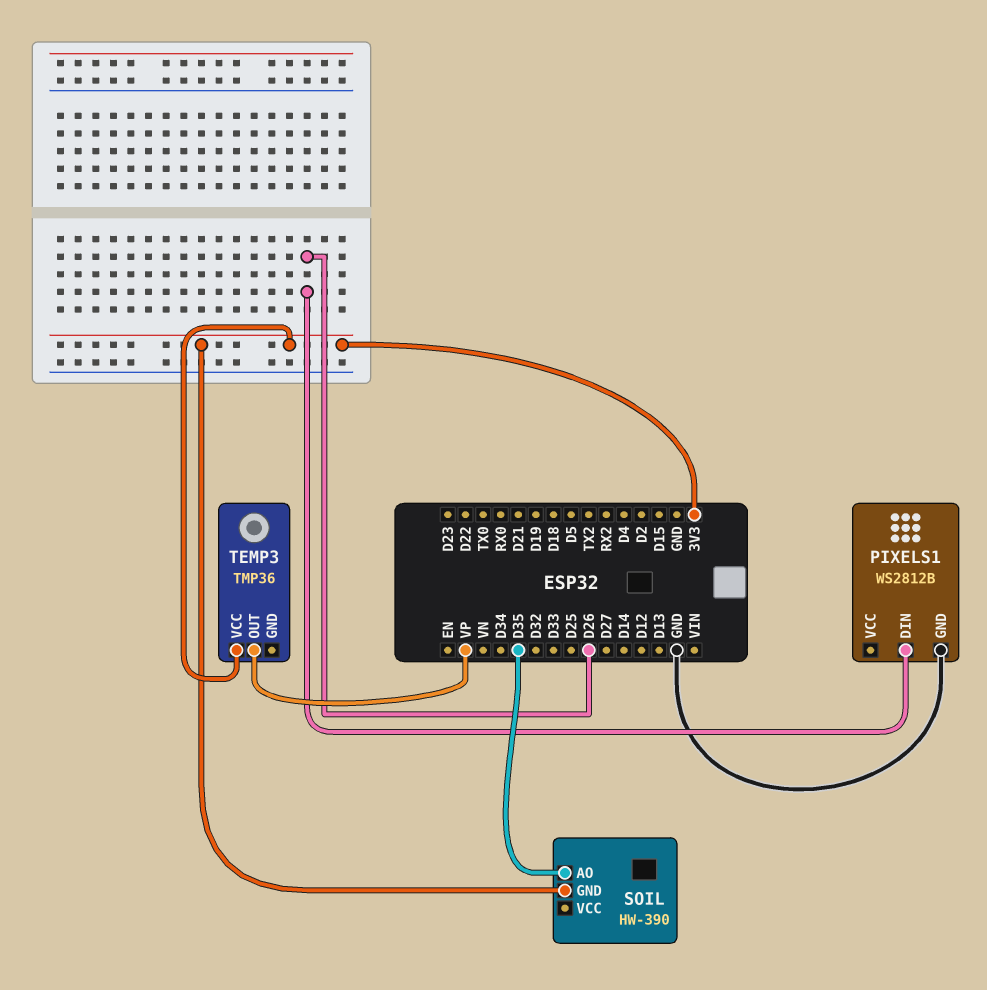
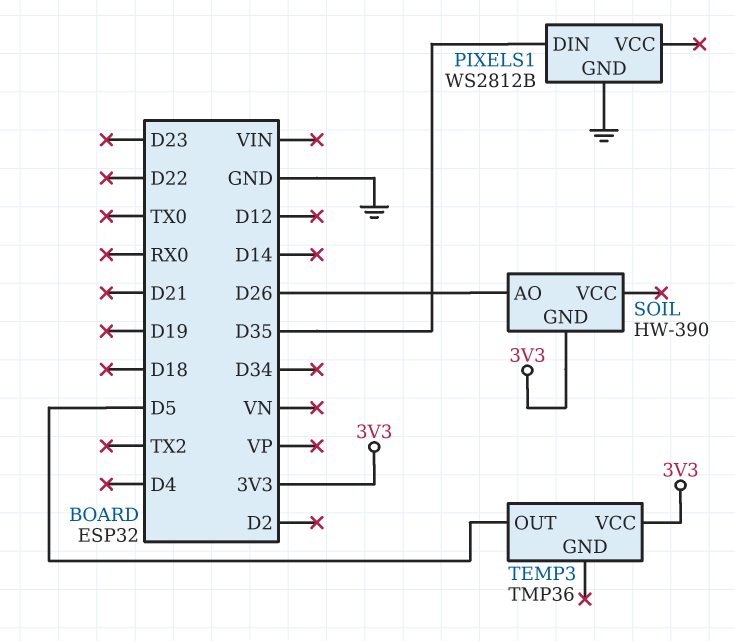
PIXELS1 pin DIN: D26 -> D35
SOIL pin AO: D35 -> D26
TEMP3 pin OUT: VP -> D5

